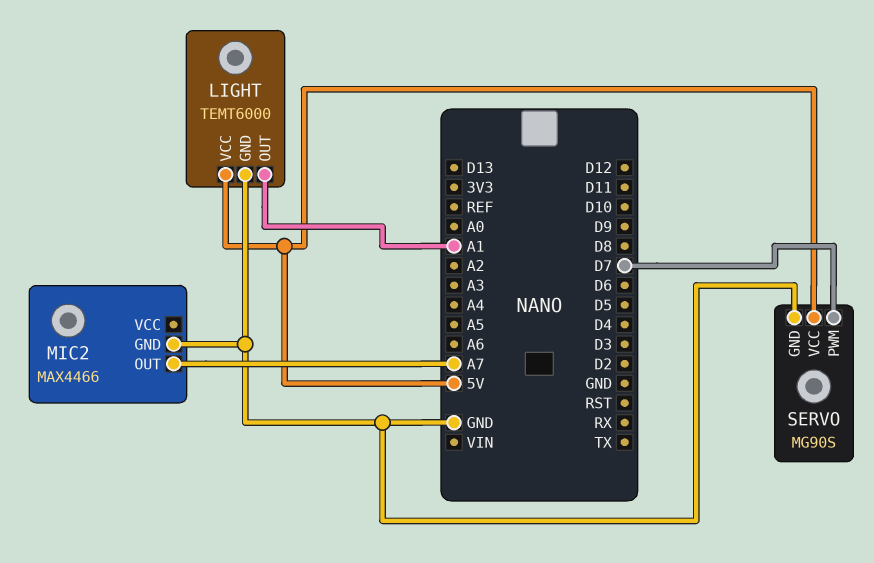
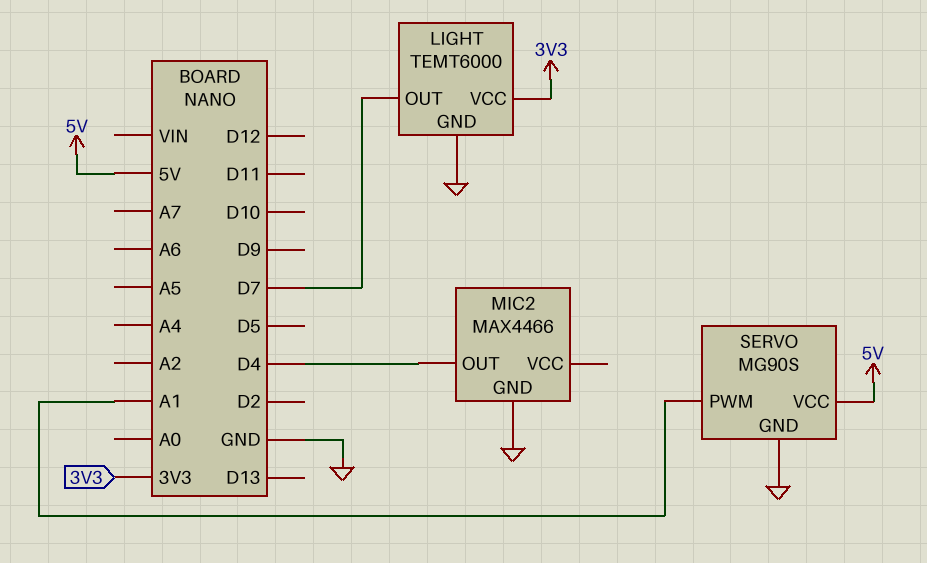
LIGHT pin OUT: A1 -> D7
LIGHT pin VCC: 5V -> 3V3
MIC2 pin OUT: A7 -> D4
SERVO pin PWM: D7 -> A1

